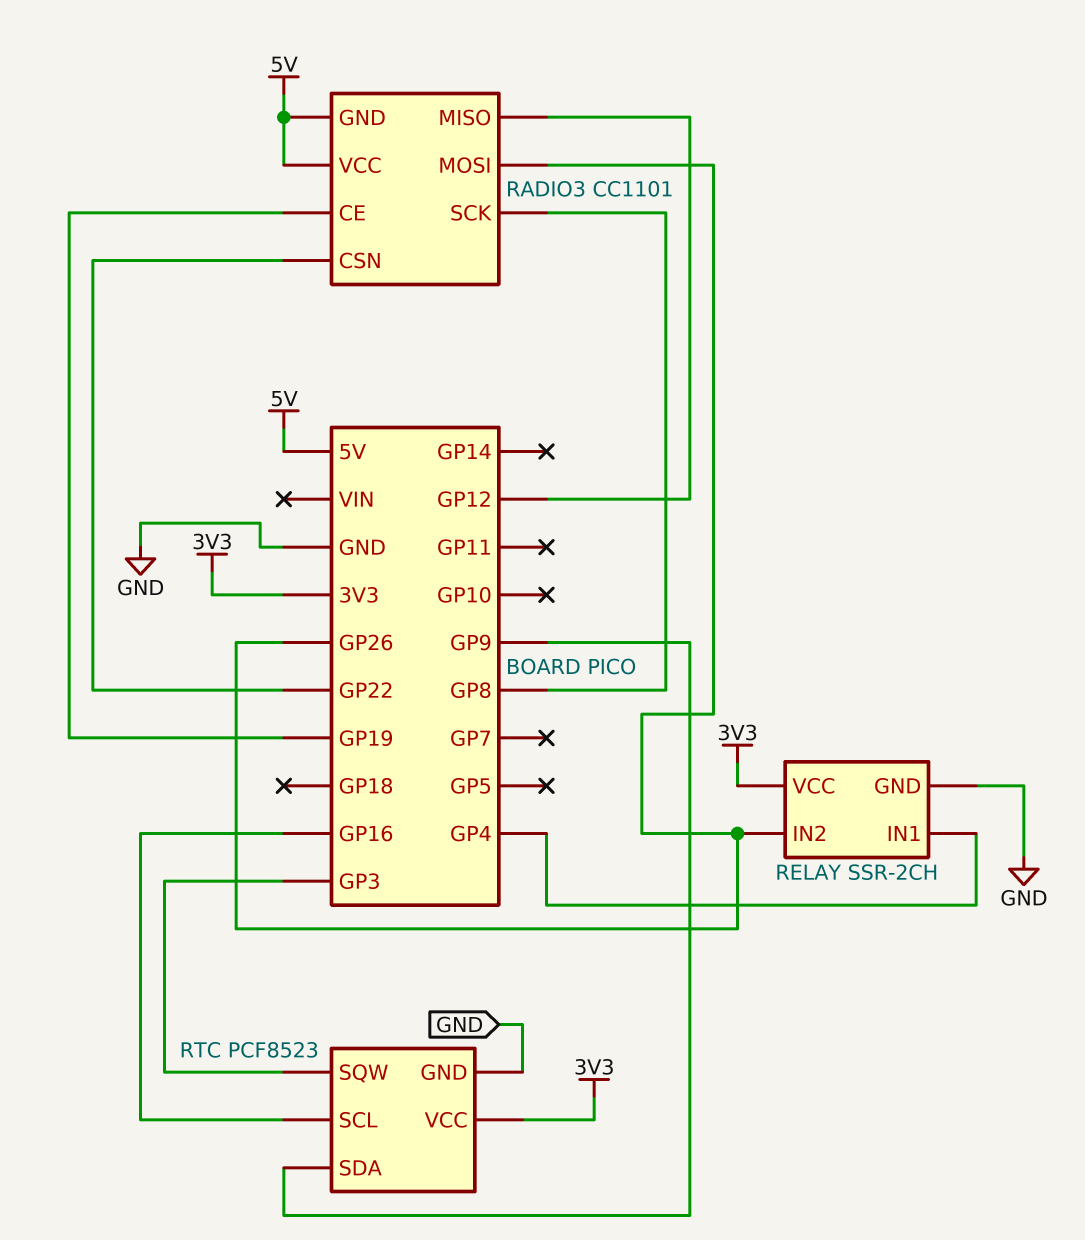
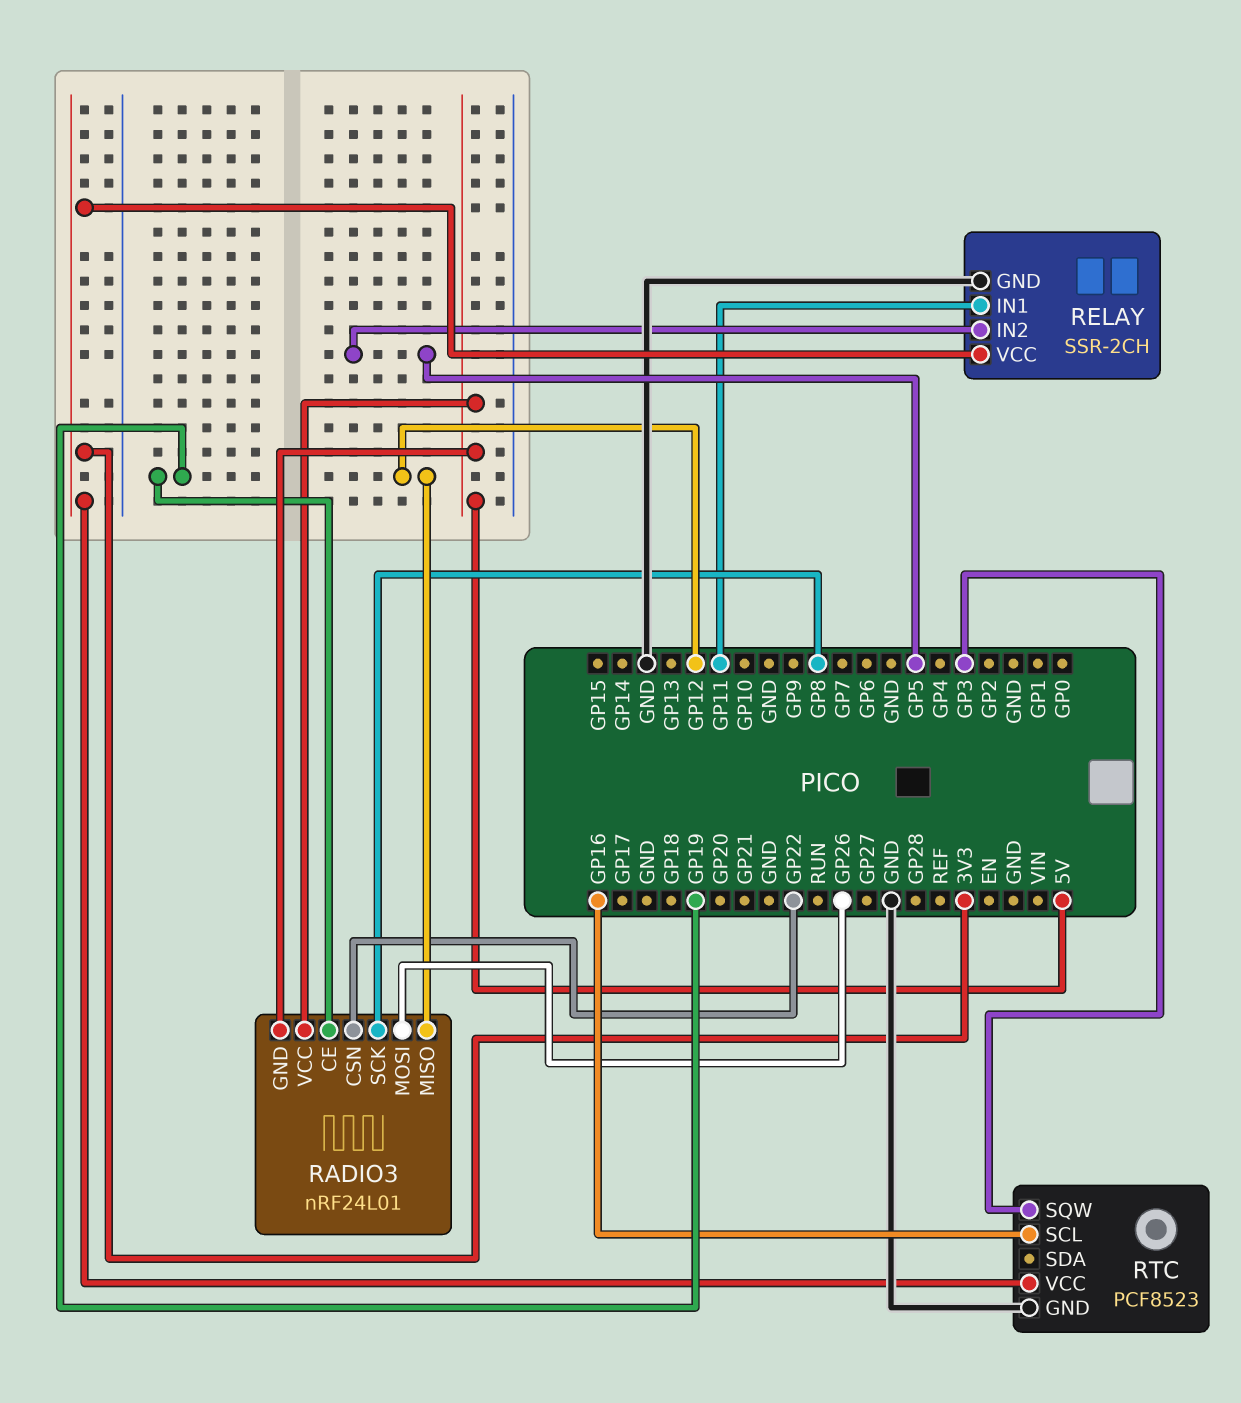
RADIO3: CC1101 -> nRF24L01
RELAY pin IN1: GP4 -> GP11
RELAY pin IN2: GP26 -> GP5
RTC pin SDA: GP9 -> none

